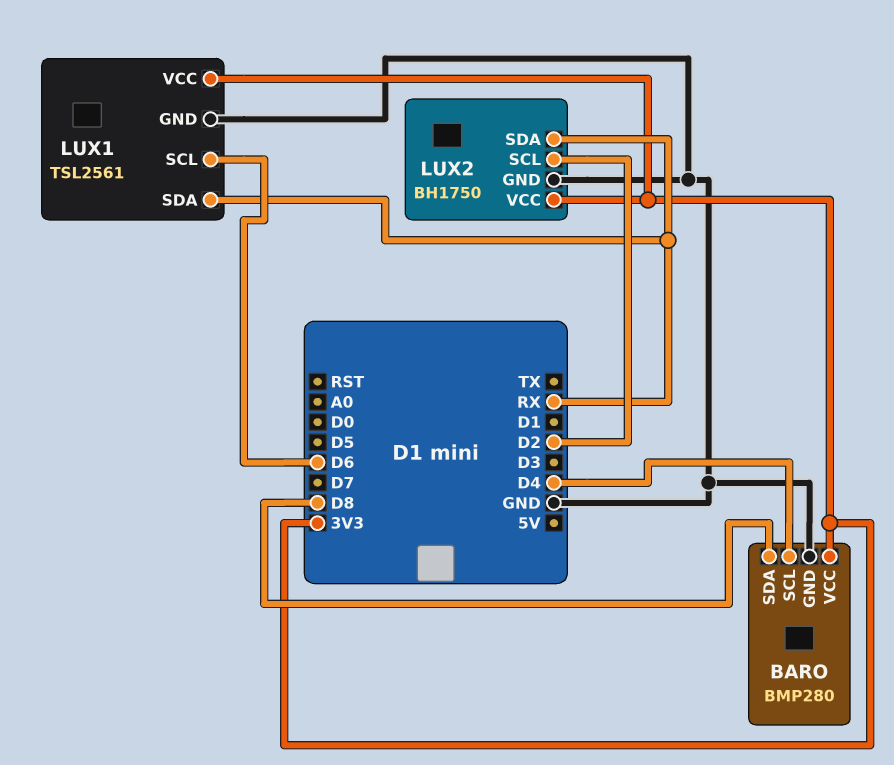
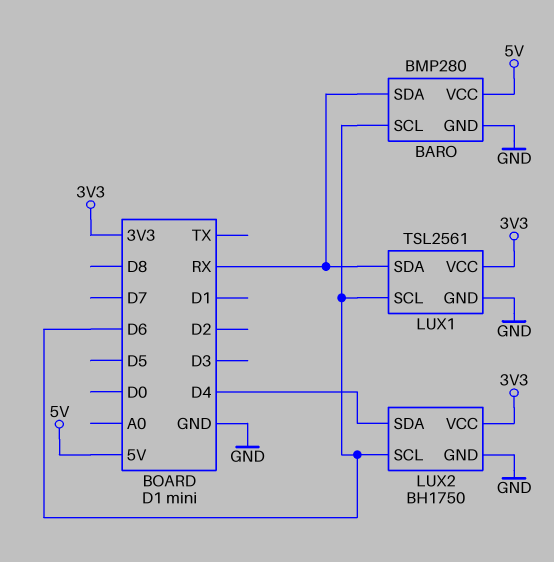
BARO pin SCL: D4 -> D6
BARO pin SDA: D8 -> RX
BARO pin VCC: 3V3 -> 5V
LUX2 pin SCL: D2 -> D6
LUX2 pin SDA: RX -> D4

